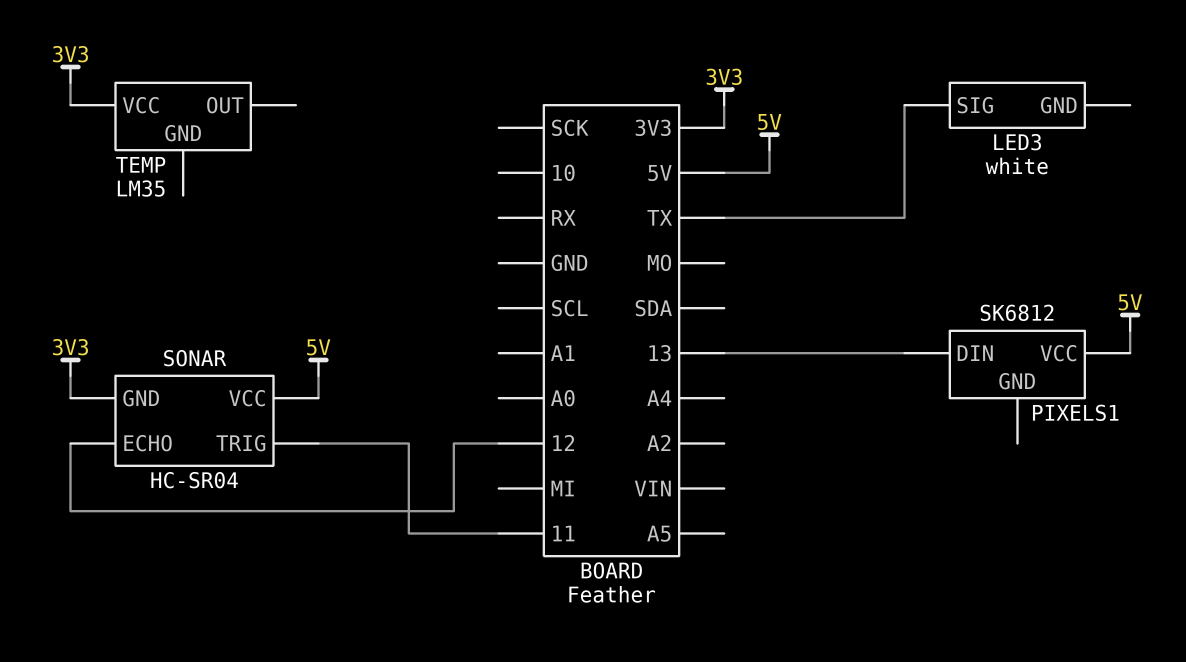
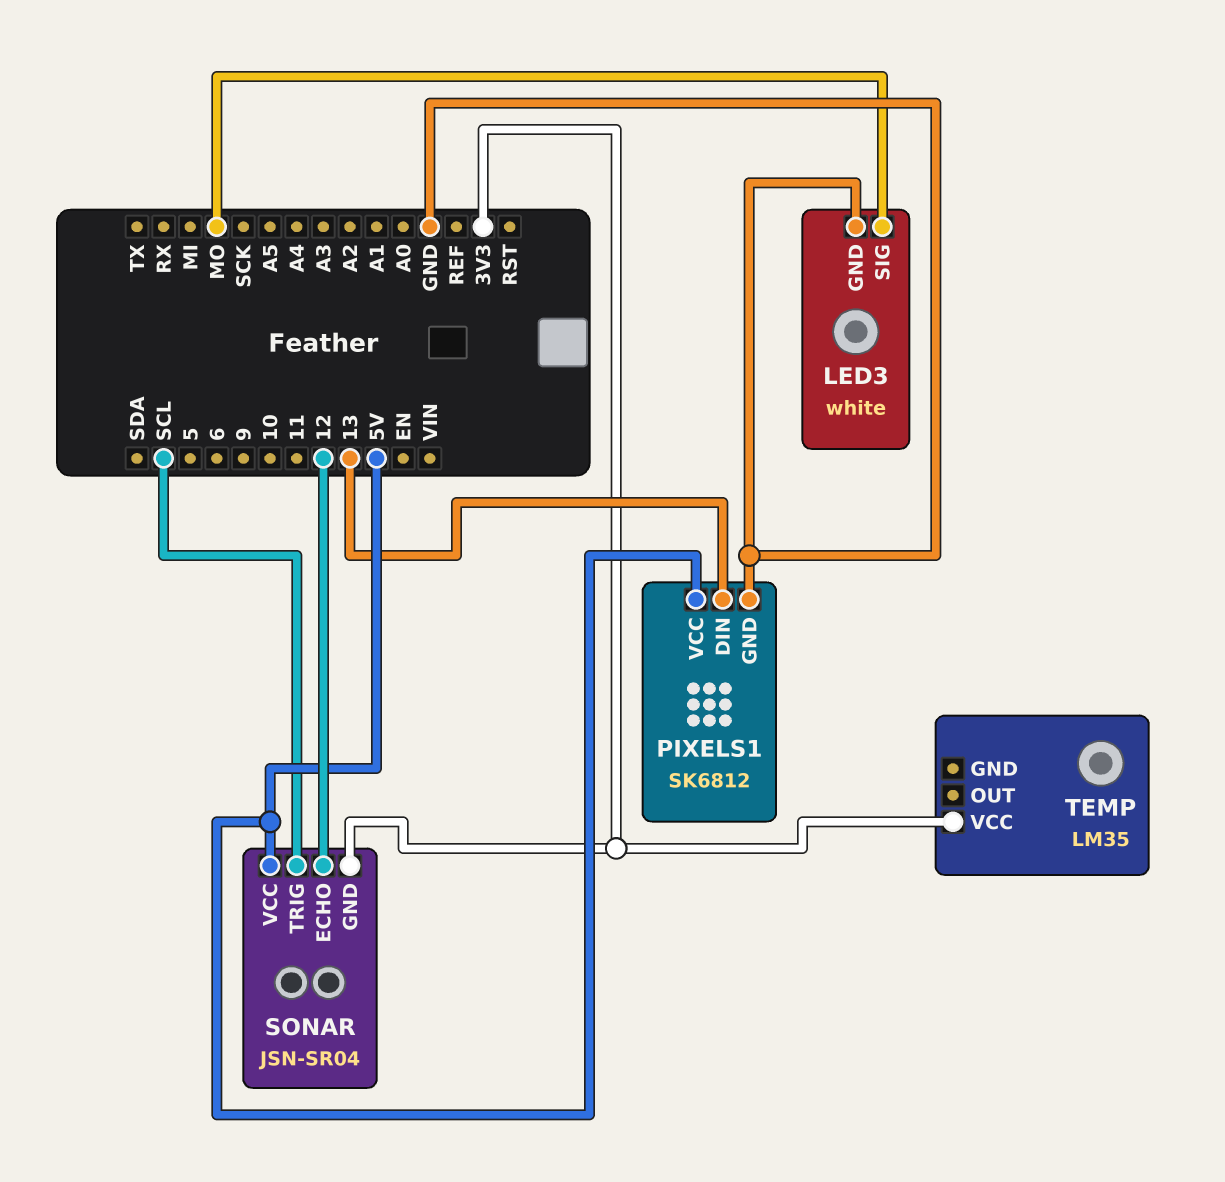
LED3 pin GND: none -> GND
LED3 pin SIG: TX -> MO
PIXELS1 pin GND: none -> GND
SONAR: HC-SR04 -> JSN-SR04
SONAR pin TRIG: 11 -> SCL

